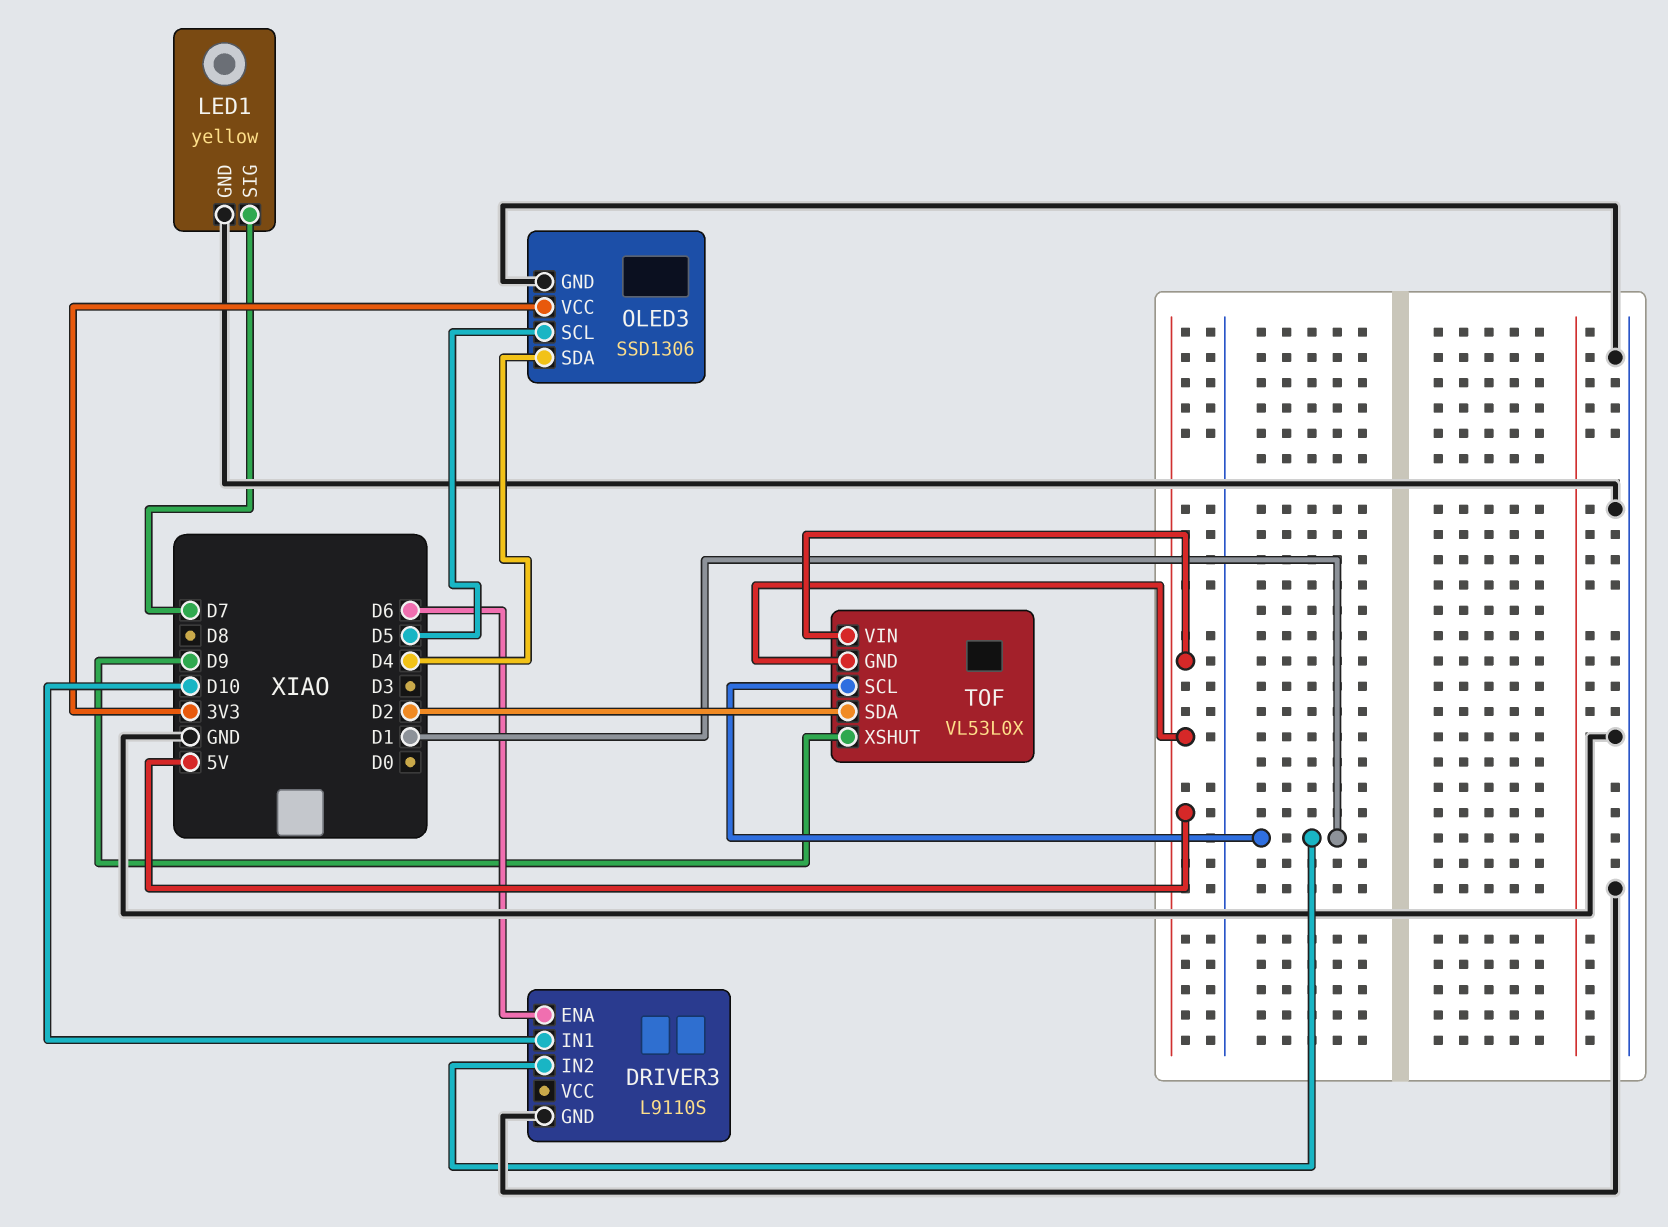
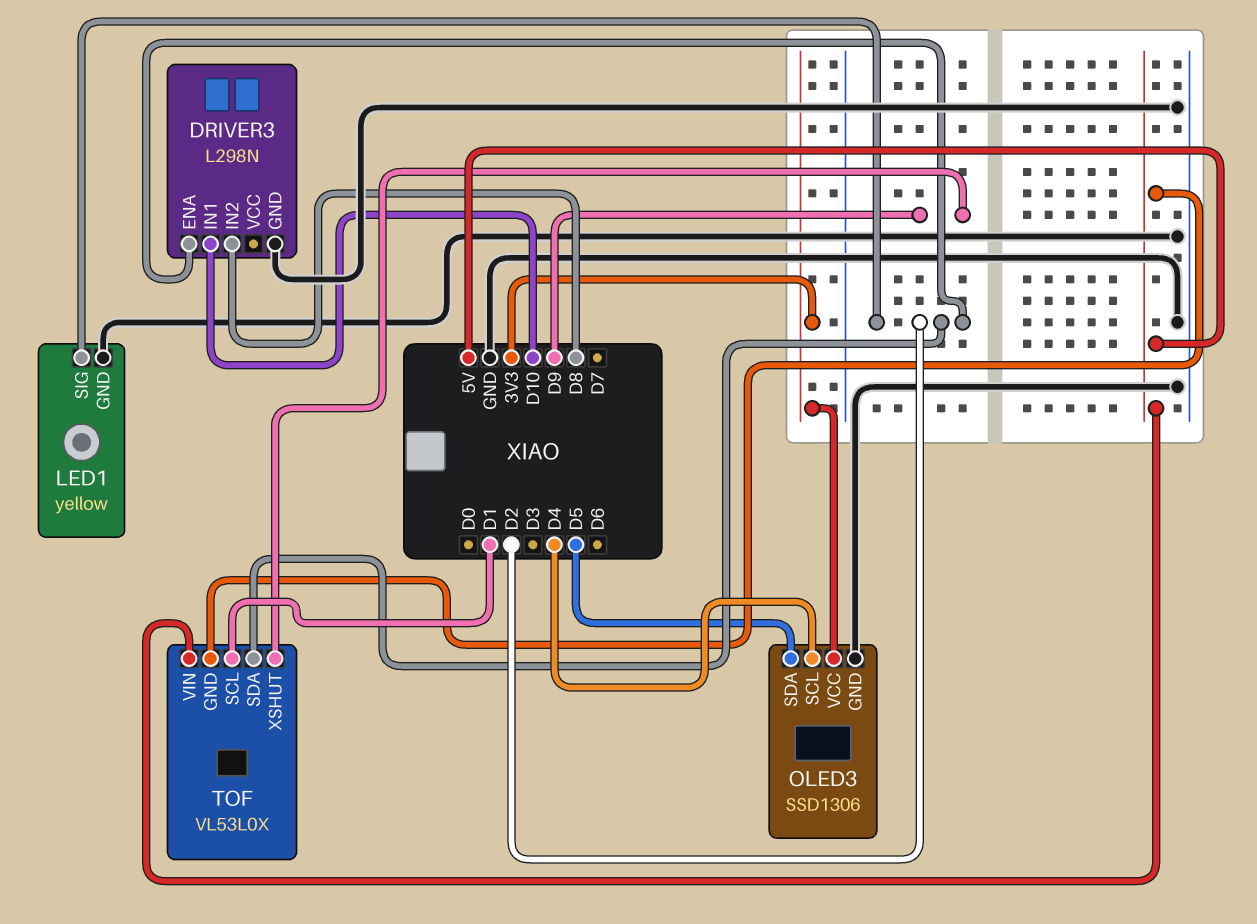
DRIVER3: L9110S -> L298N
DRIVER3 pin ENA: D6 -> D2
DRIVER3 pin IN2: D1 -> D8
LED1 pin SIG: D7 -> D2
OLED3 pin SCL: D5 -> D4
OLED3 pin SDA: D4 -> D5

